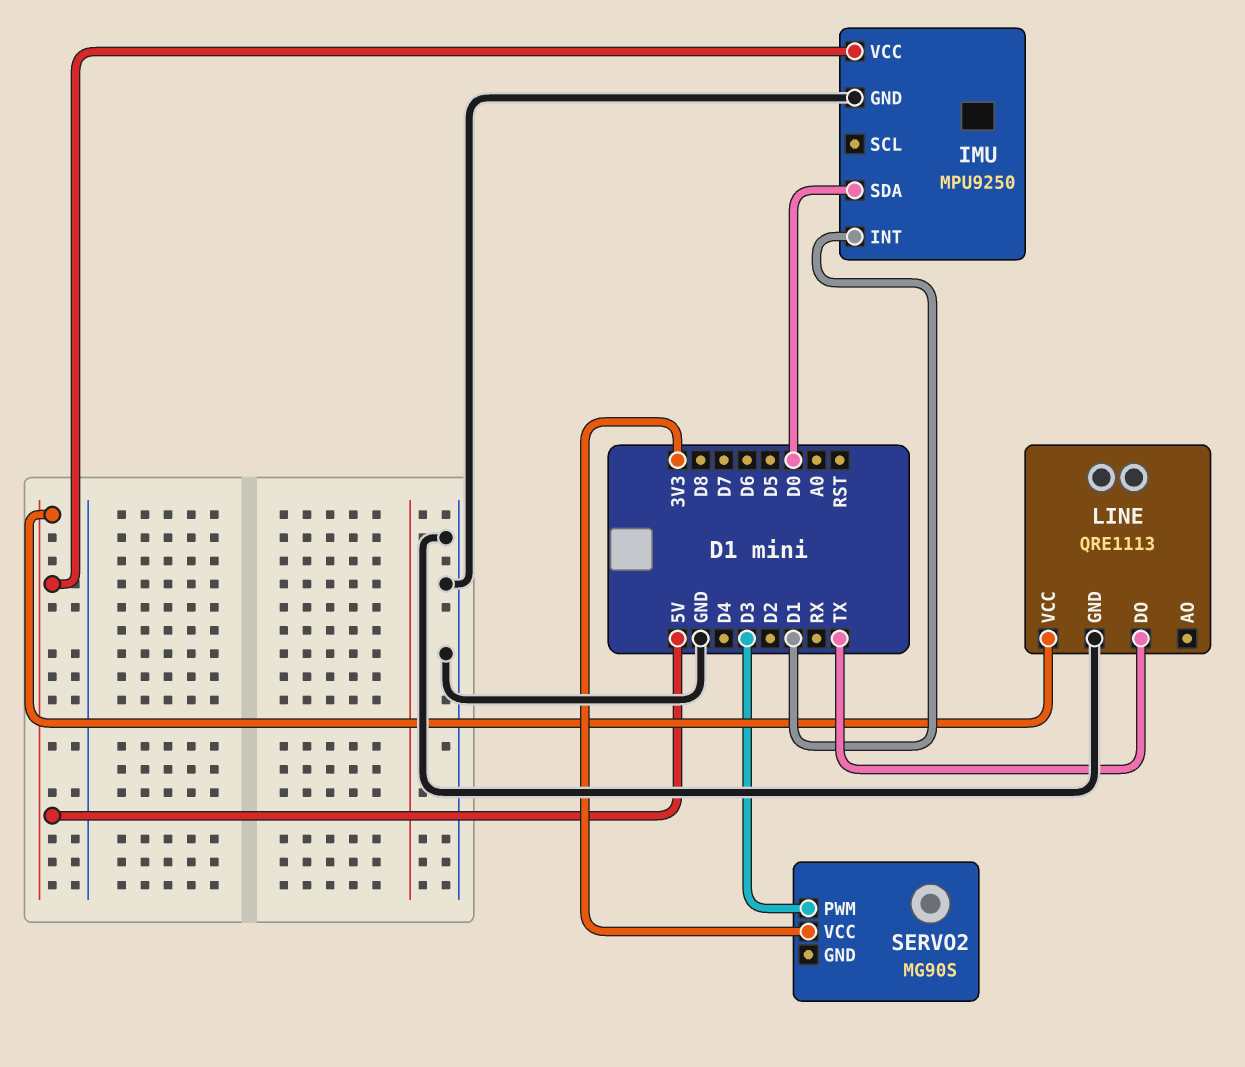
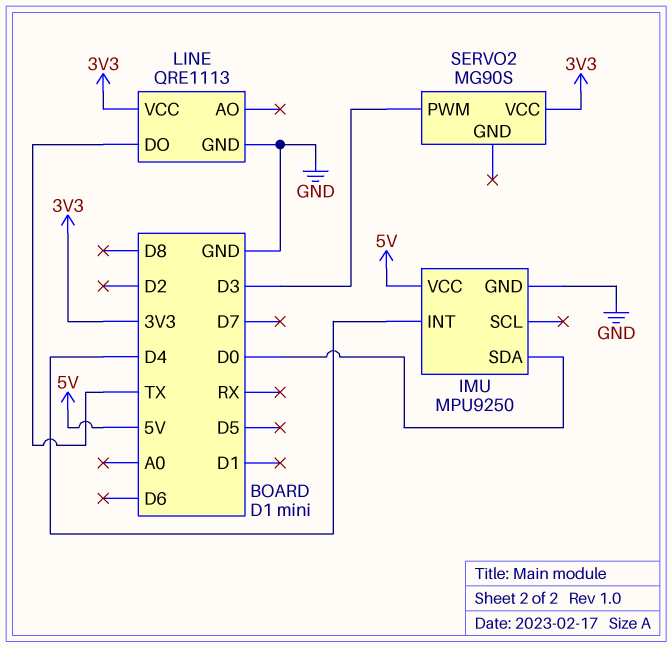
IMU pin INT: D1 -> D4
LINE pin VCC: 5V -> 3V3

